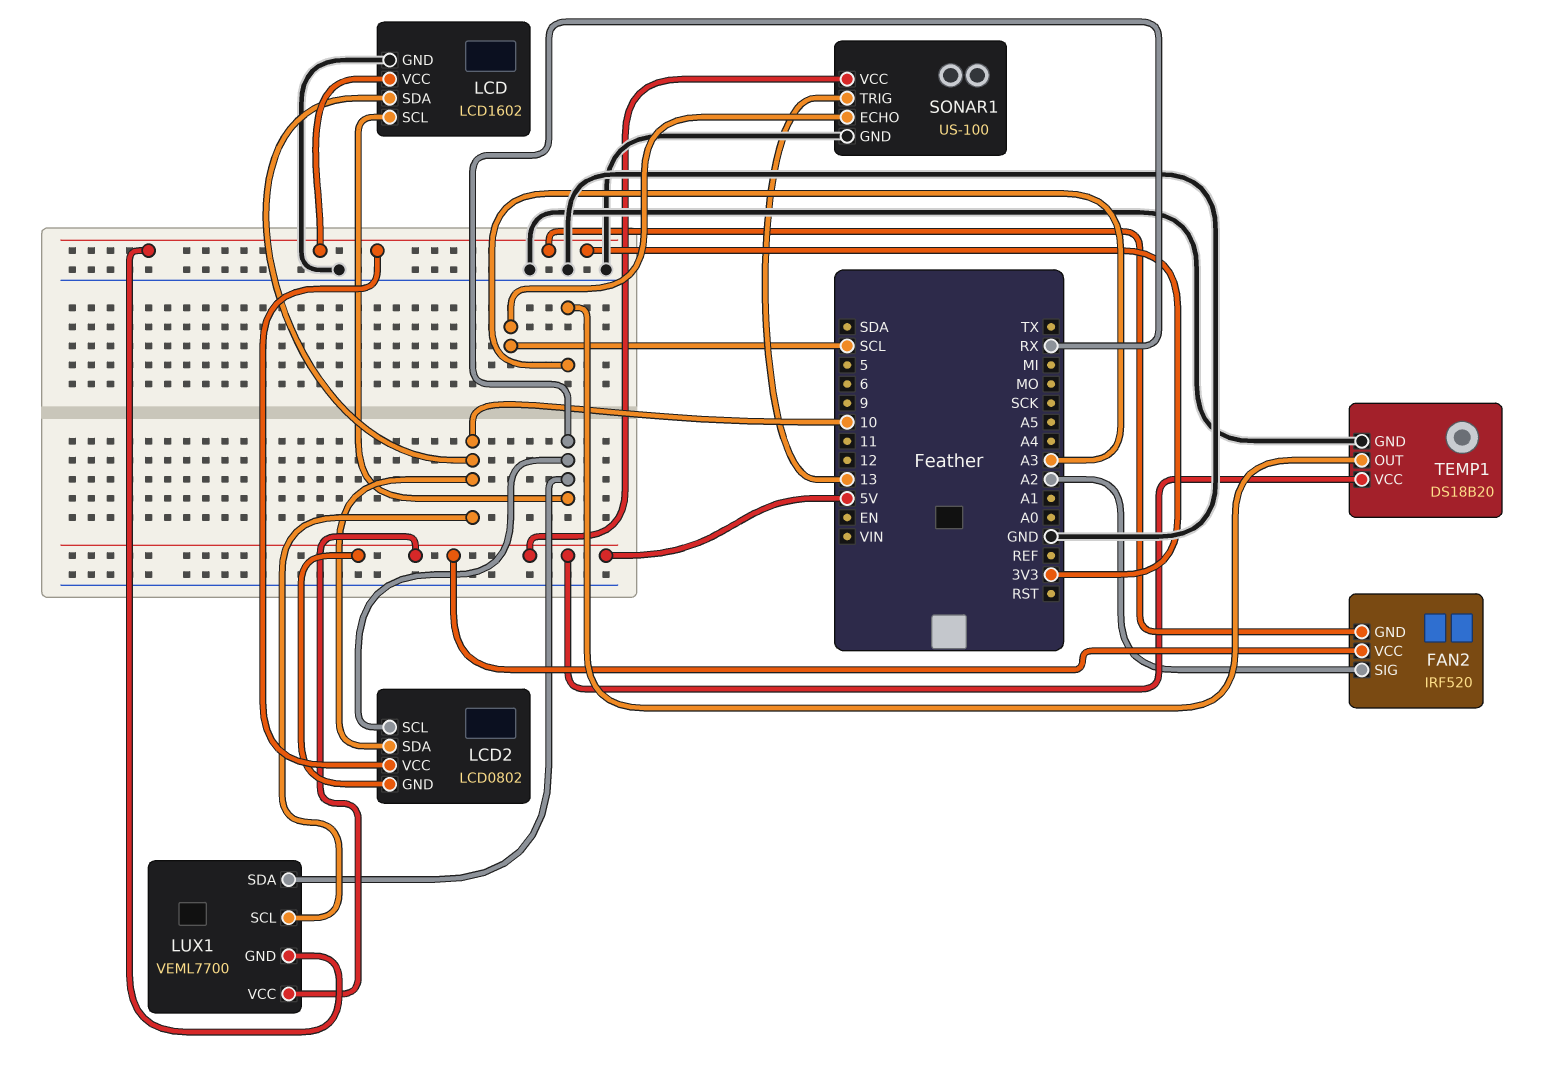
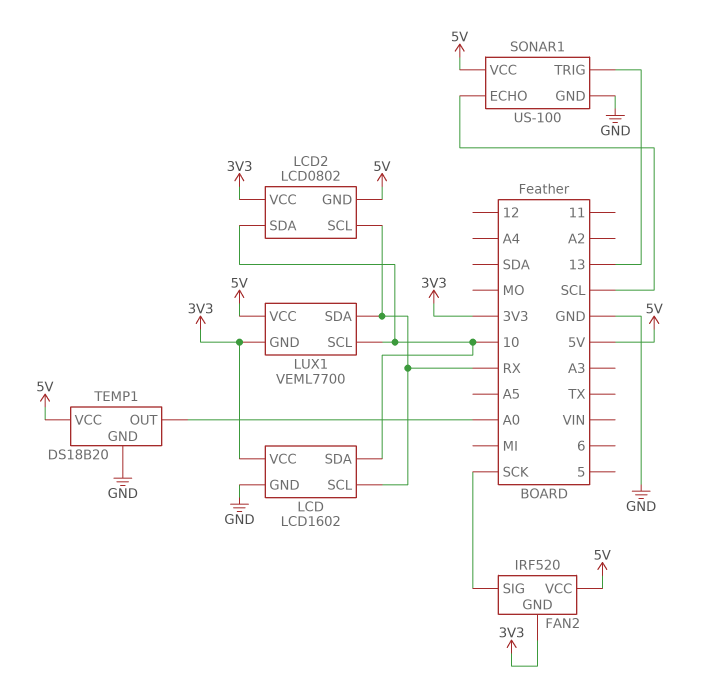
FAN2 pin SIG: A2 -> SCK
TEMP1 pin OUT: A3 -> A0

